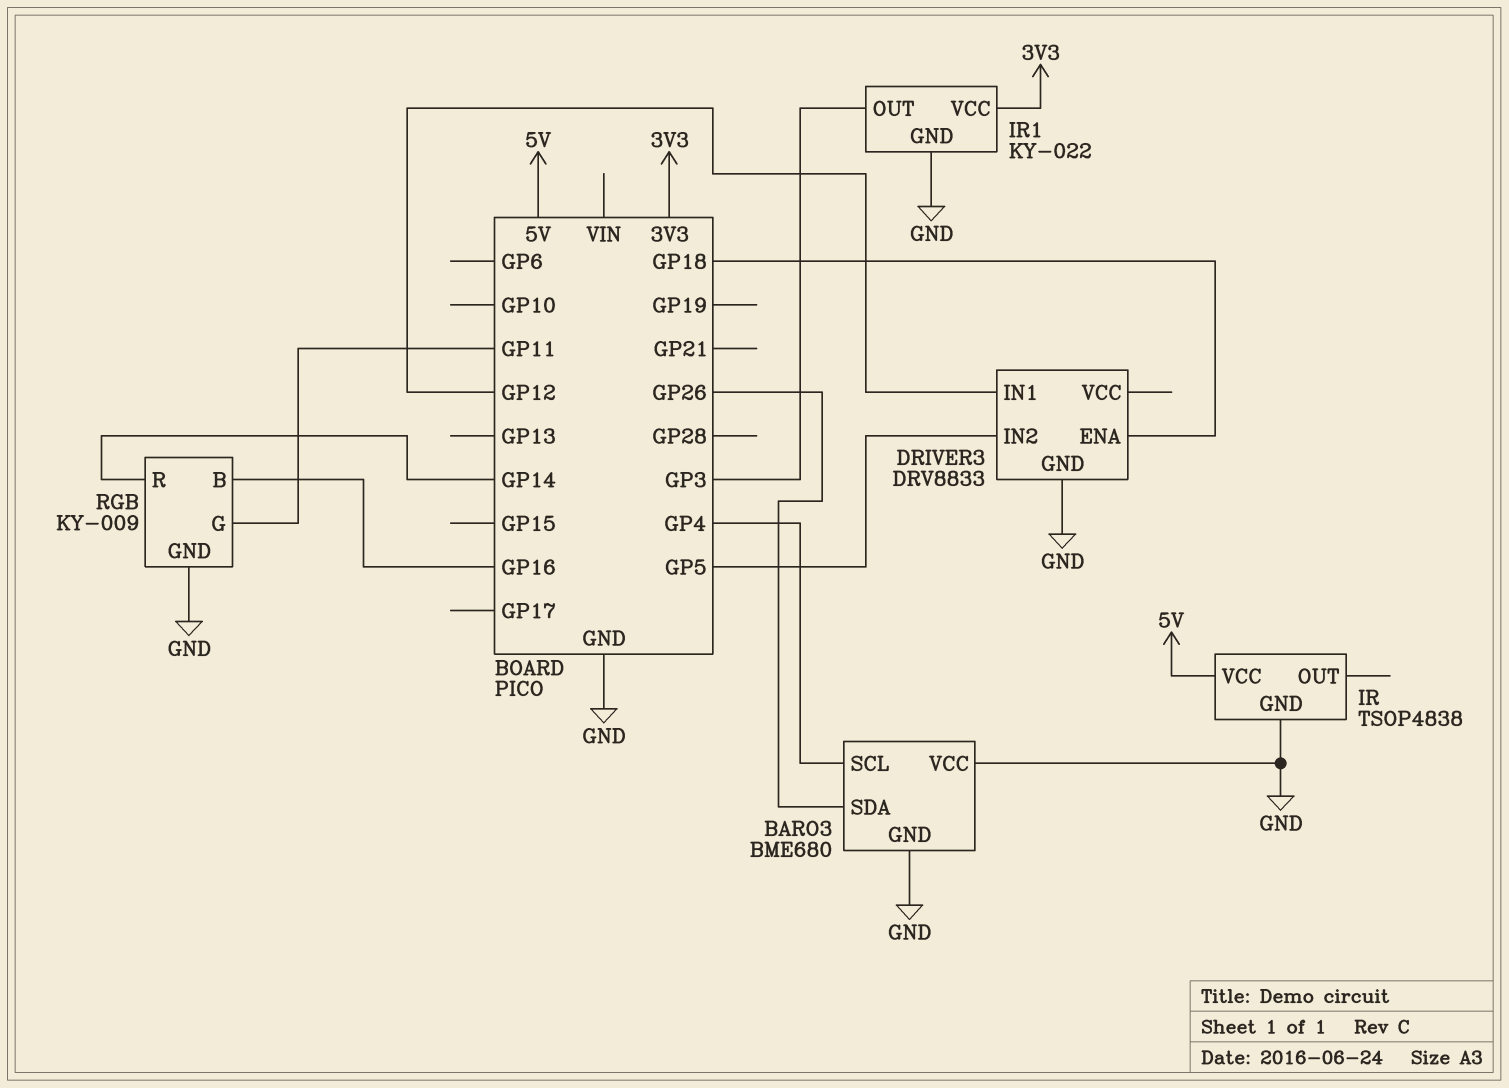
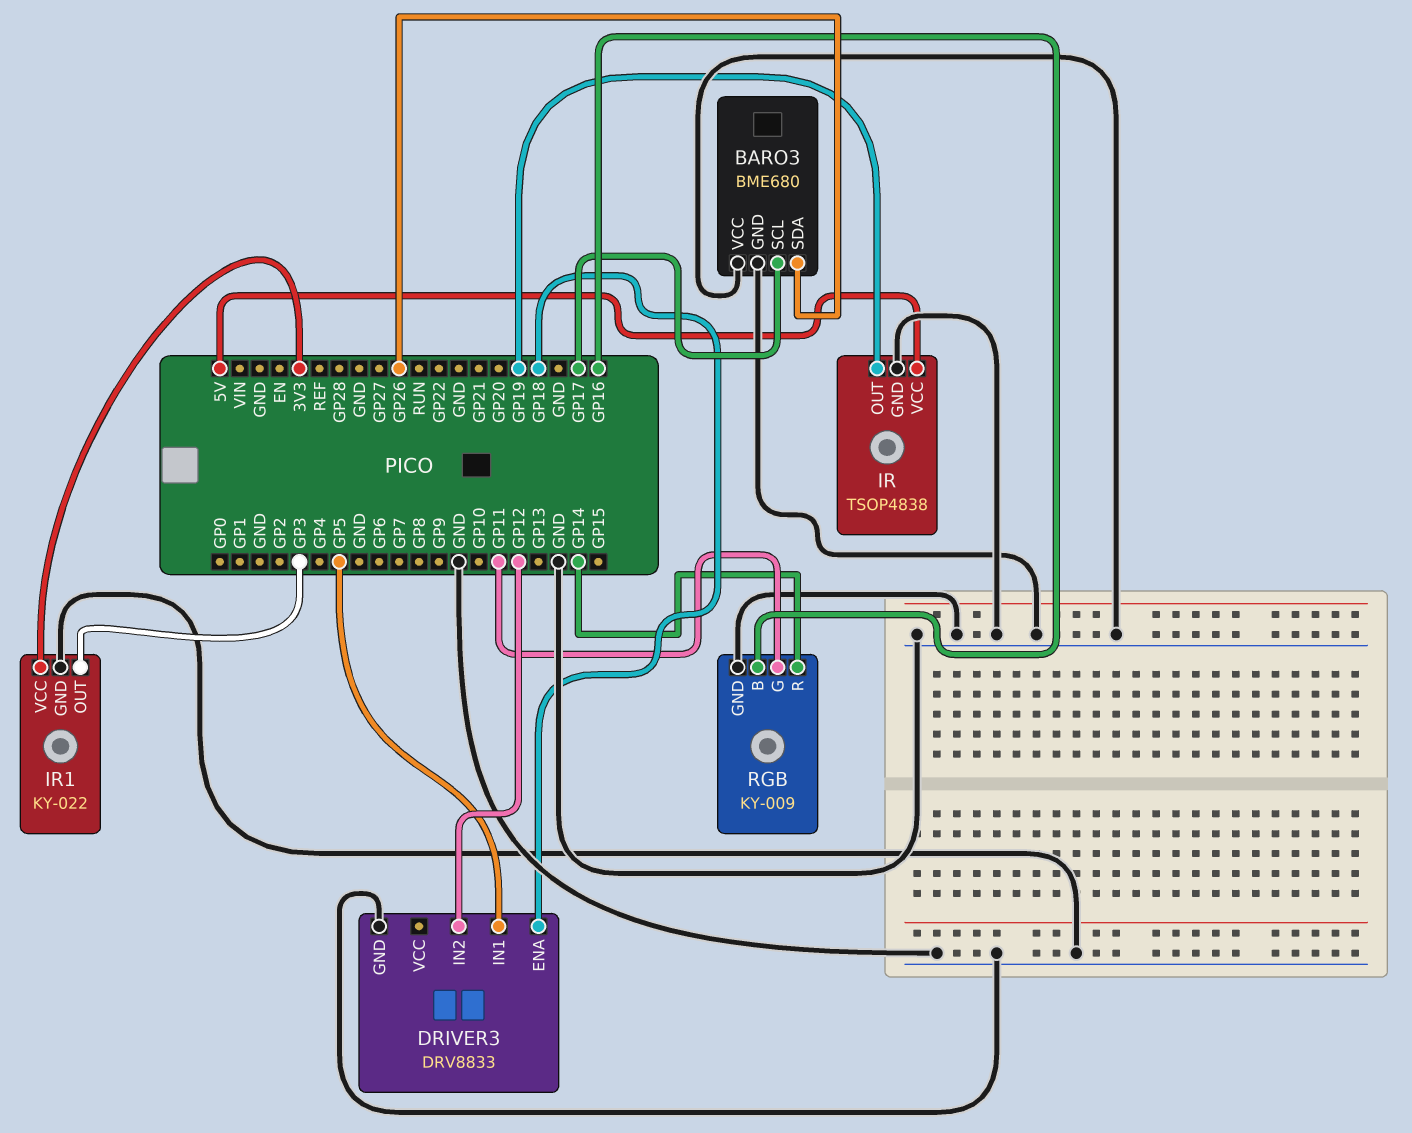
BARO3 pin SCL: GP4 -> GP17
DRIVER3 pin IN1: GP12 -> GP5
DRIVER3 pin IN2: GP5 -> GP12
IR pin OUT: none -> GP19

